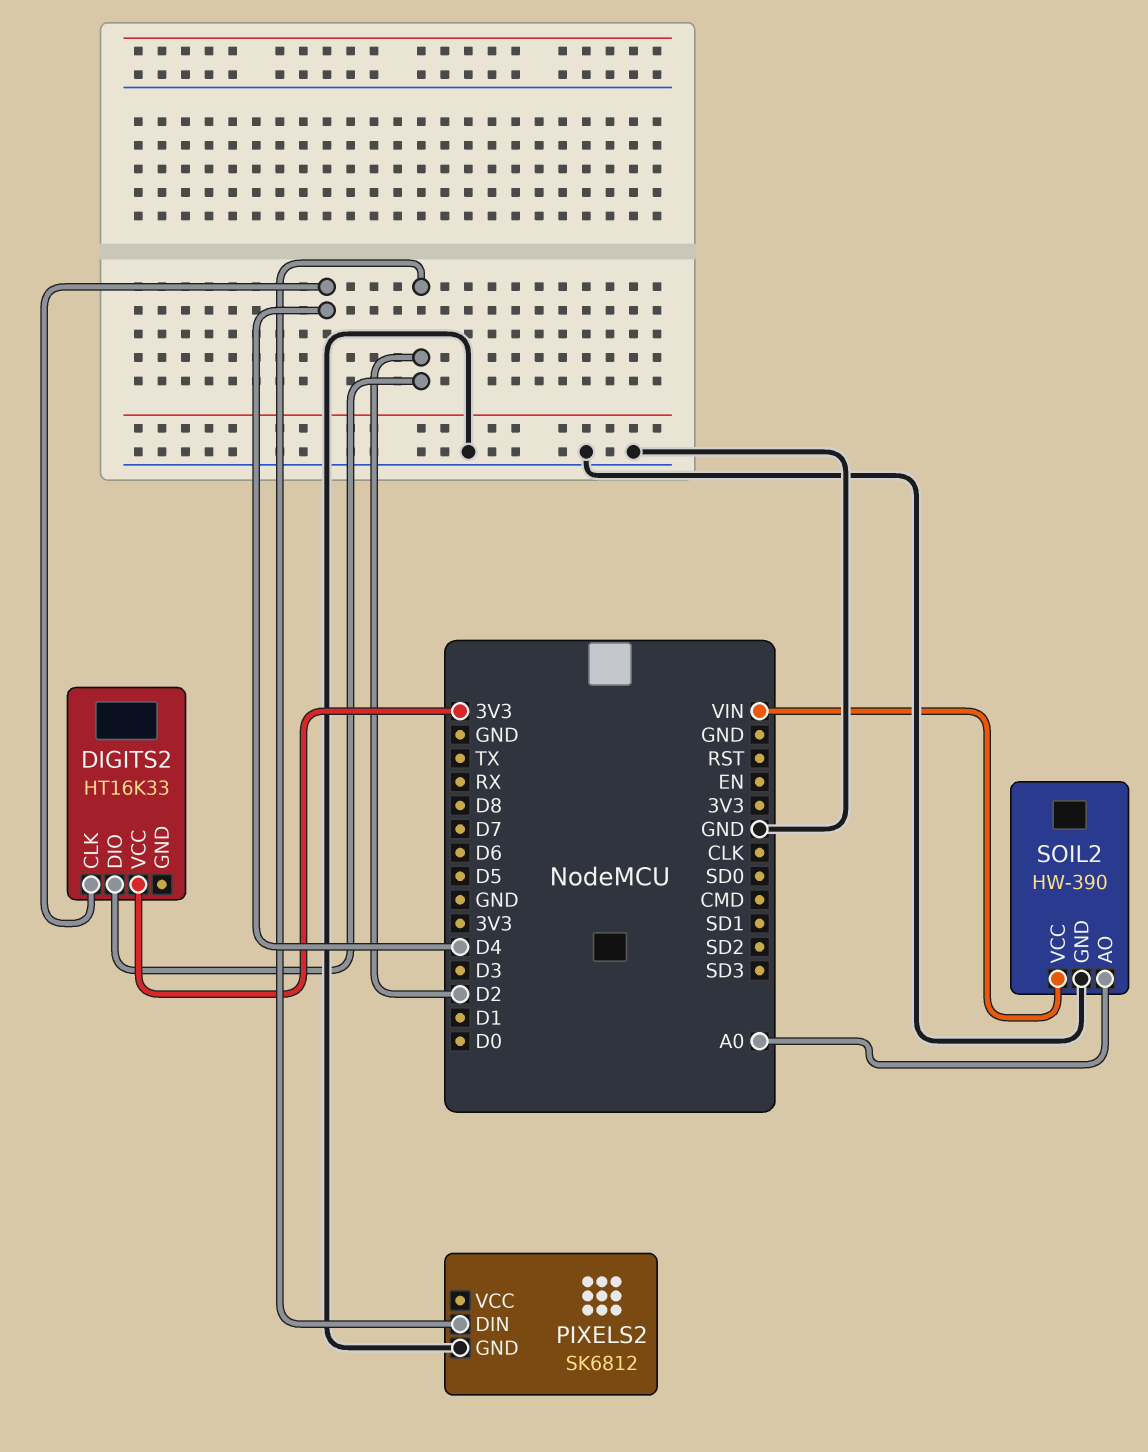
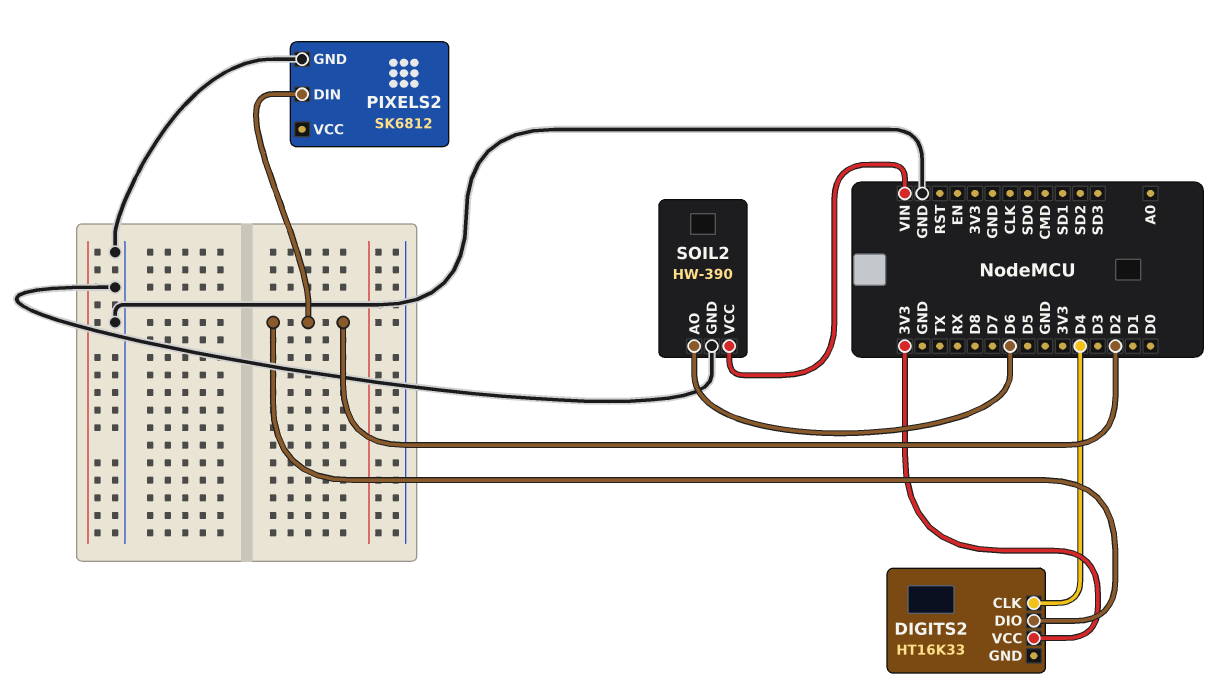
SOIL2 pin AO: A0 -> D6

